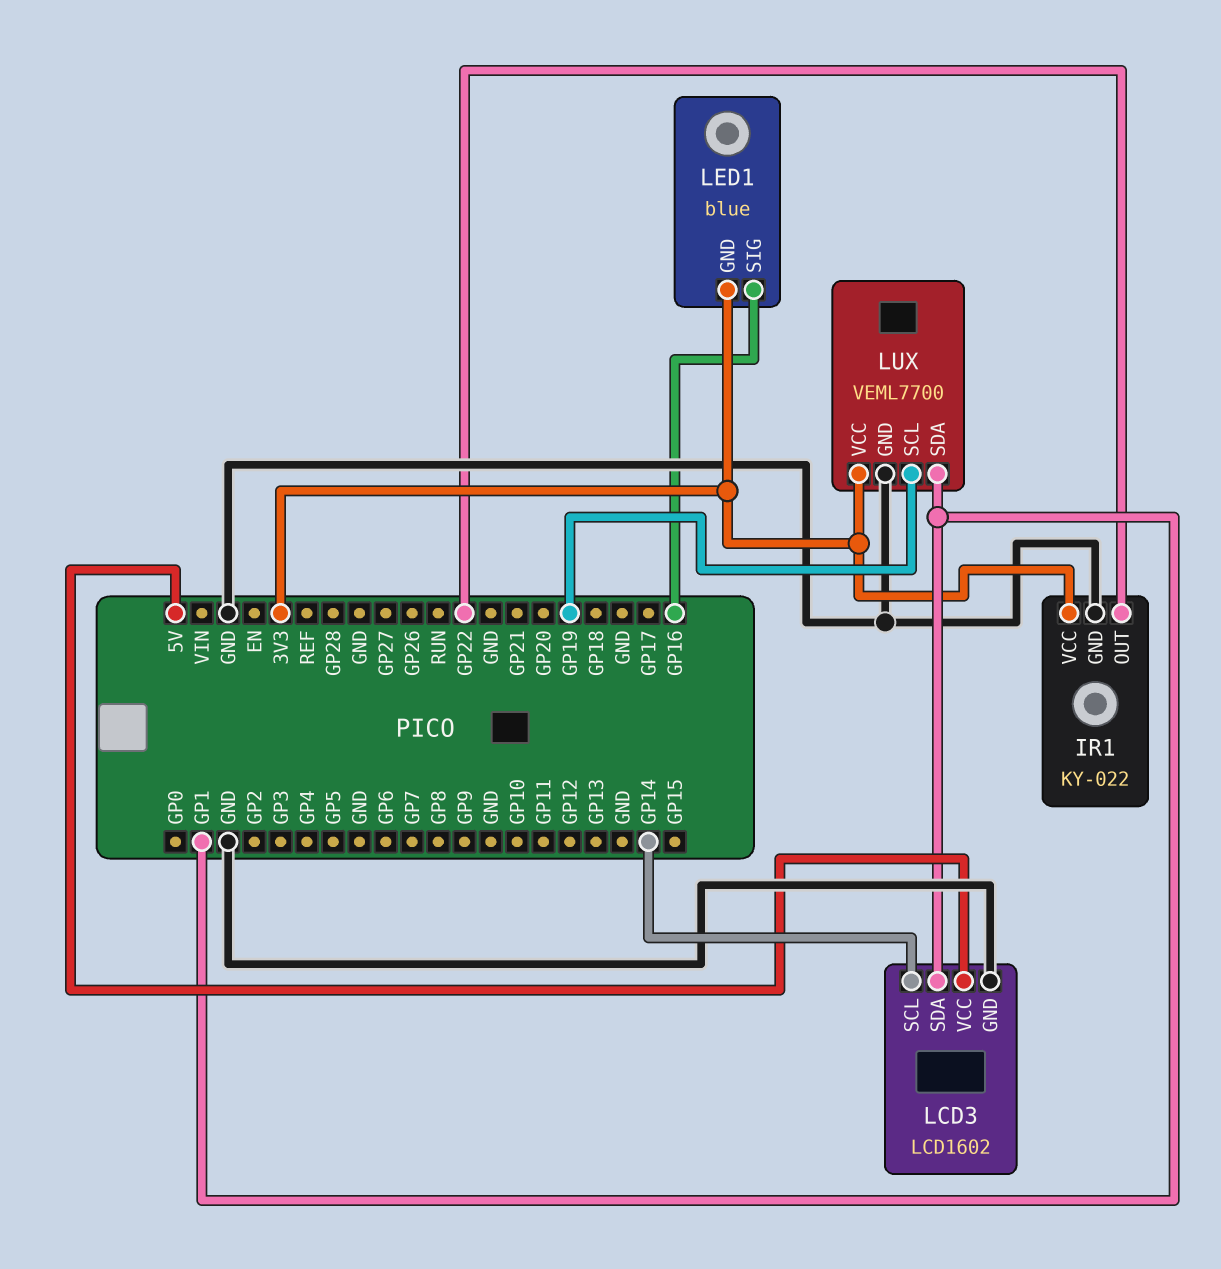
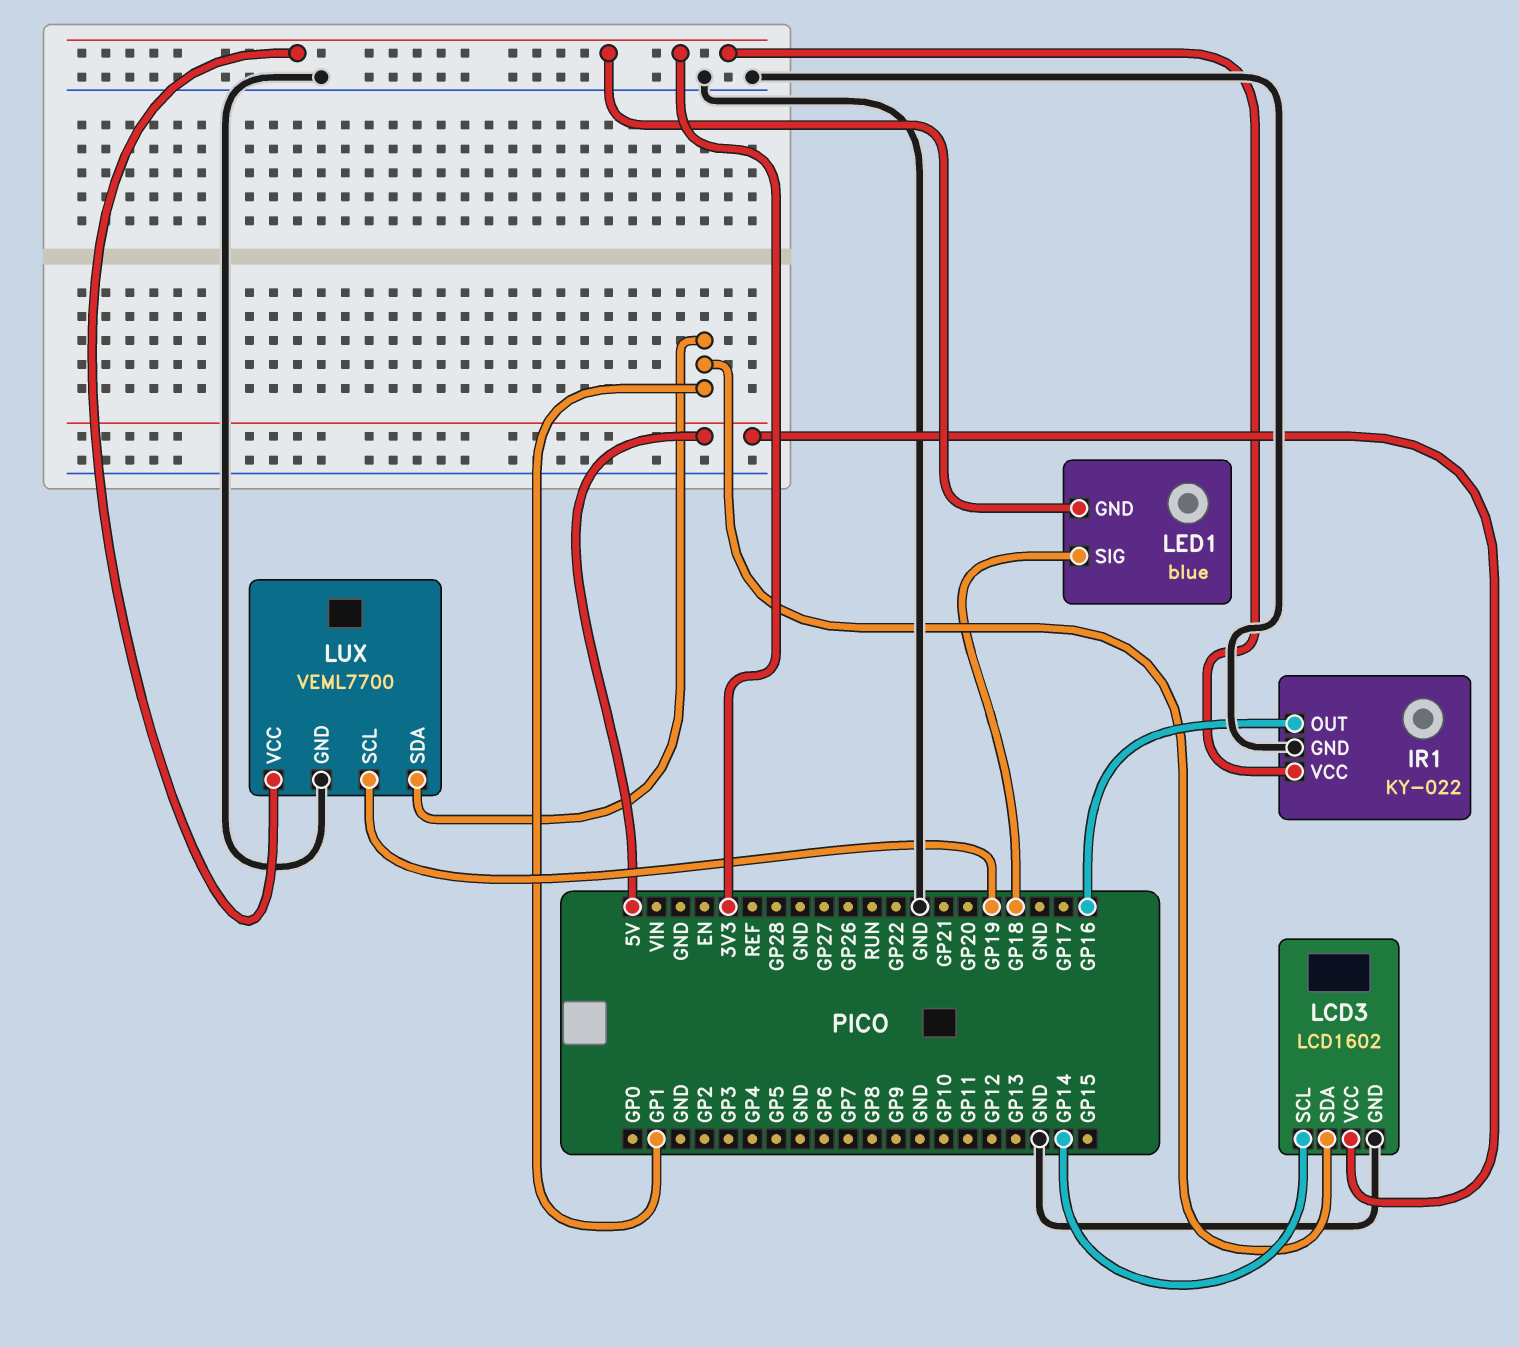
IR1 pin OUT: GP22 -> GP16
LED1 pin SIG: GP16 -> GP18

